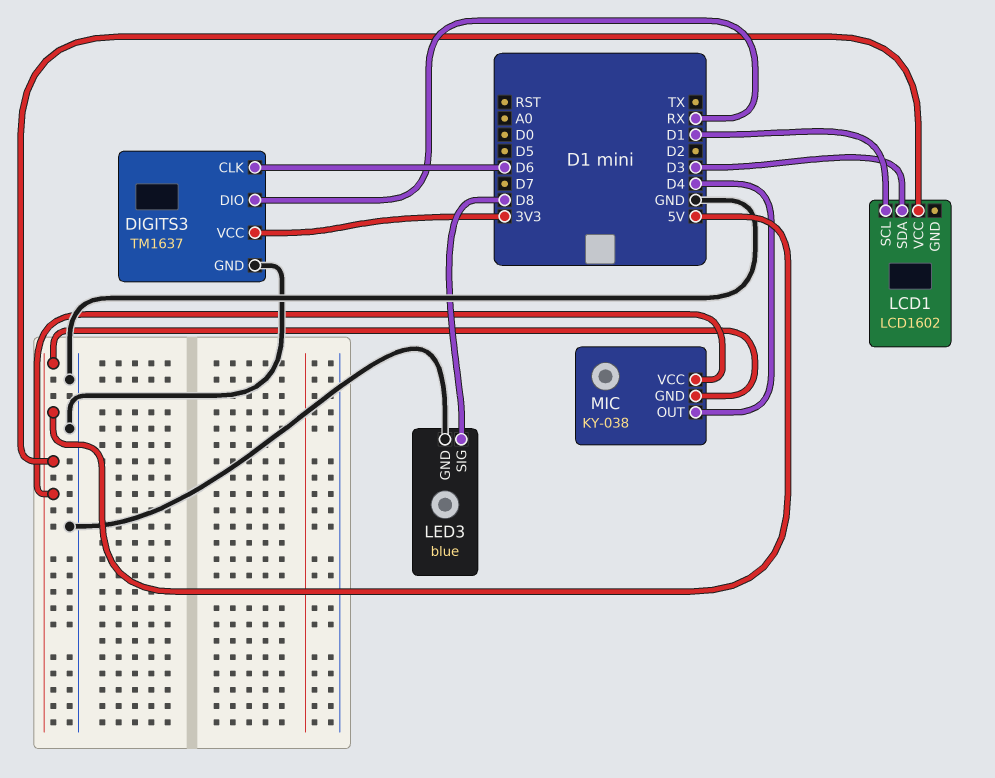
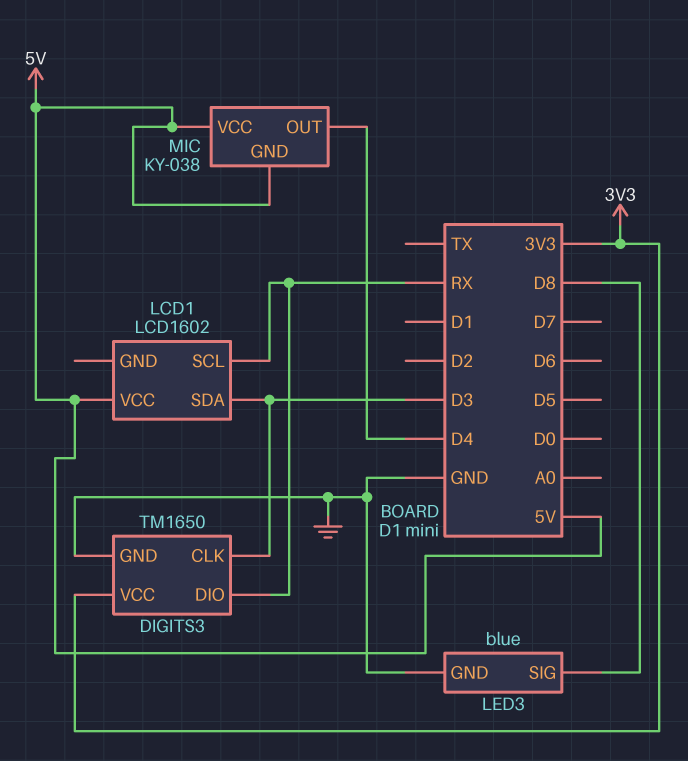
DIGITS3: TM1637 -> TM1650
DIGITS3 pin CLK: D6 -> D3
LCD1 pin SCL: D1 -> RX

